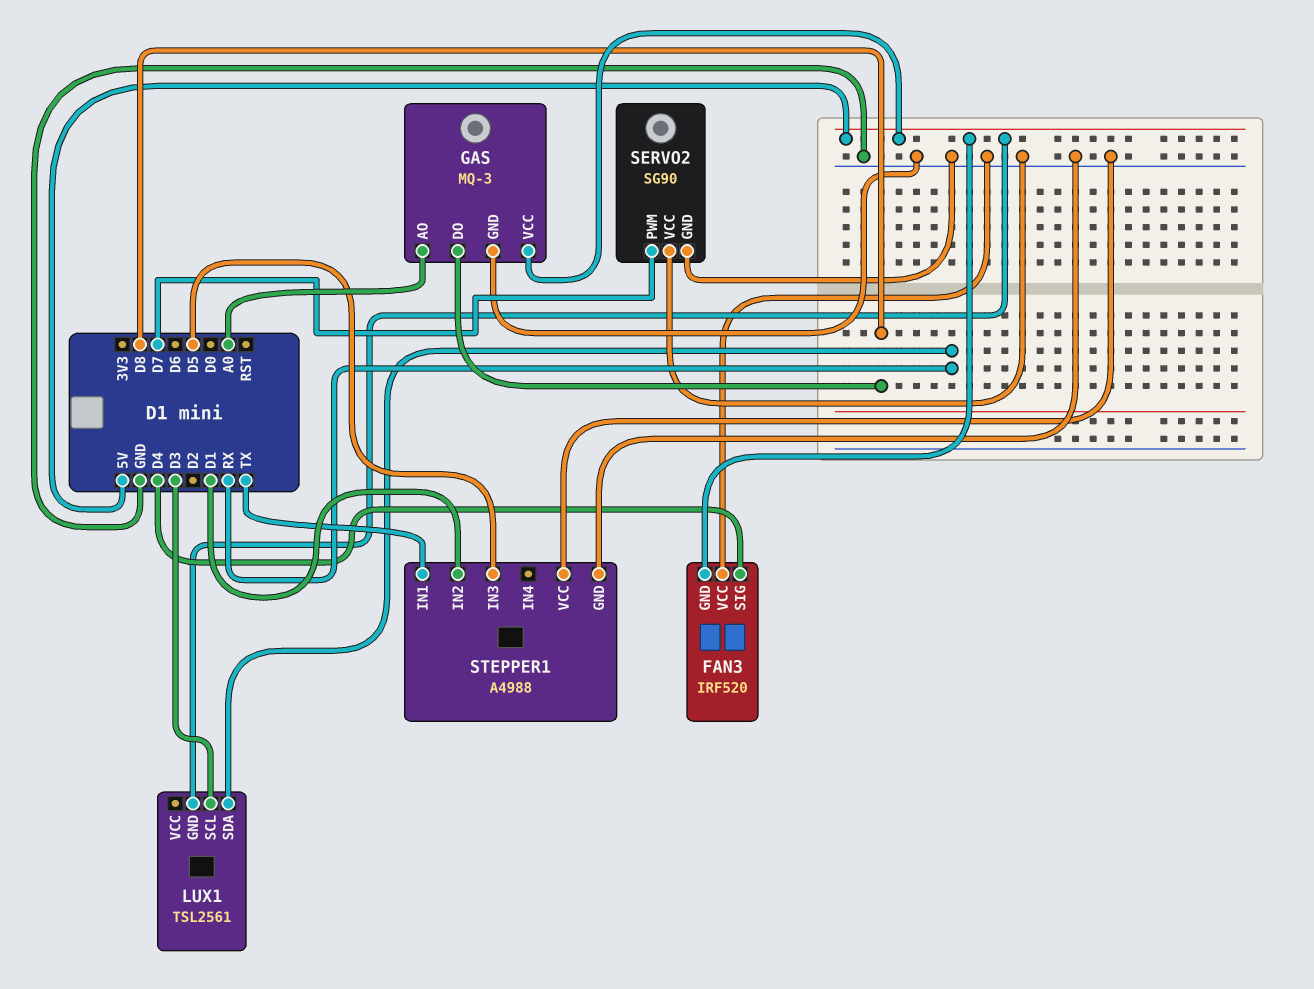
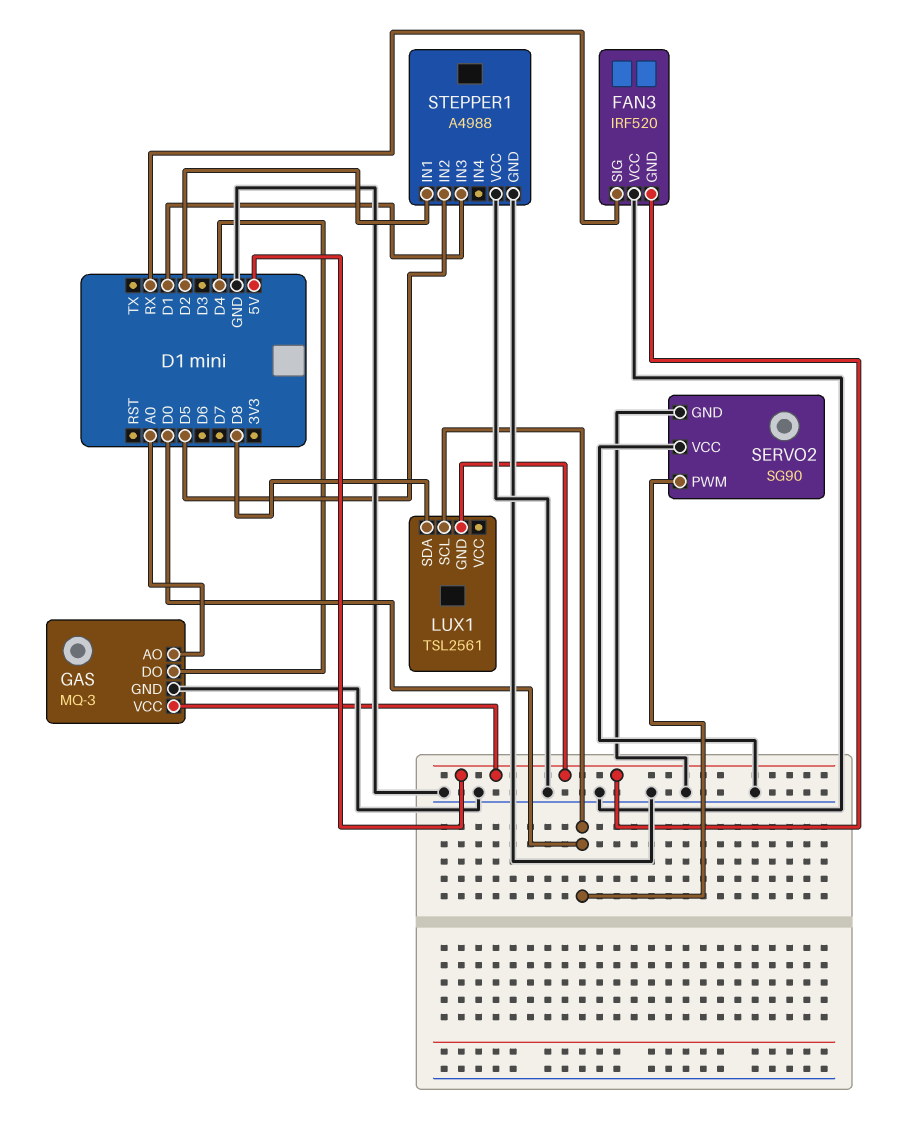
FAN3 pin SIG: D4 -> RX
GAS pin DO: D8 -> D4
LUX1 pin SCL: D3 -> D0
LUX1 pin SDA: RX -> D8
SERVO2 pin PWM: D7 -> D0
STEPPER1 pin IN1: TX -> D2
STEPPER1 pin IN2: D1 -> D5
STEPPER1 pin IN3: D5 -> D1

